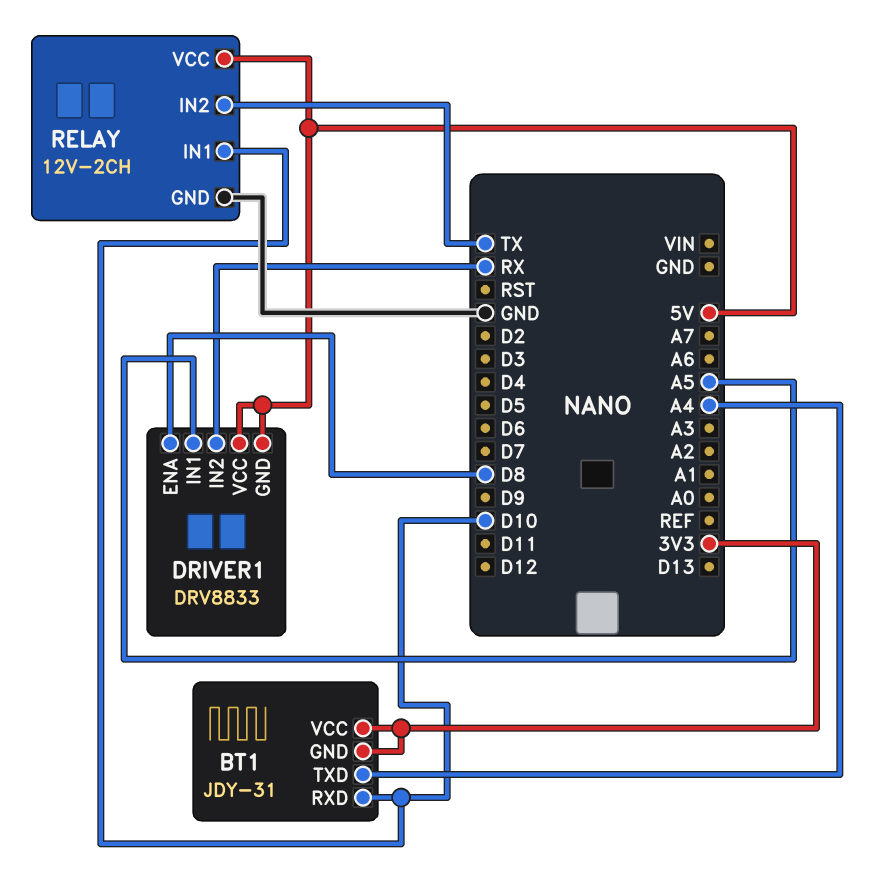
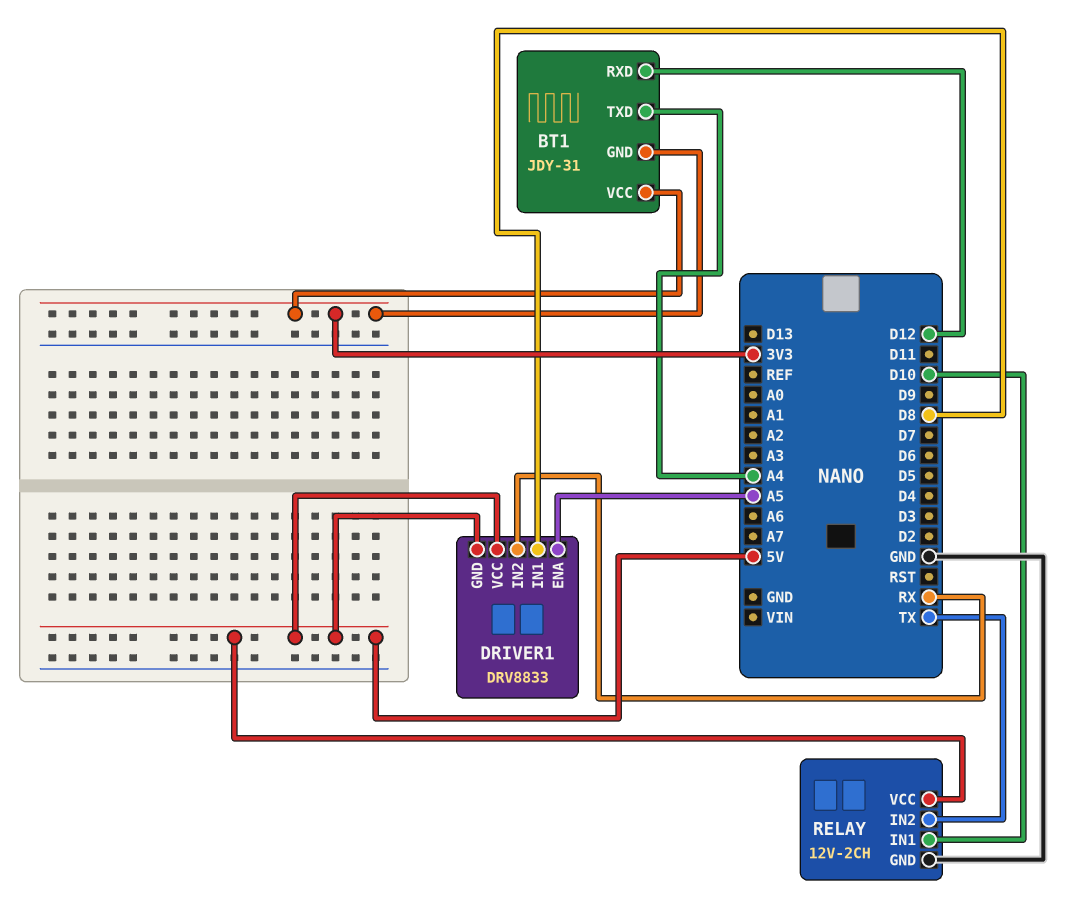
BT1 pin RXD: D10 -> D12
DRIVER1 pin ENA: D8 -> A5
DRIVER1 pin IN1: A5 -> D8

